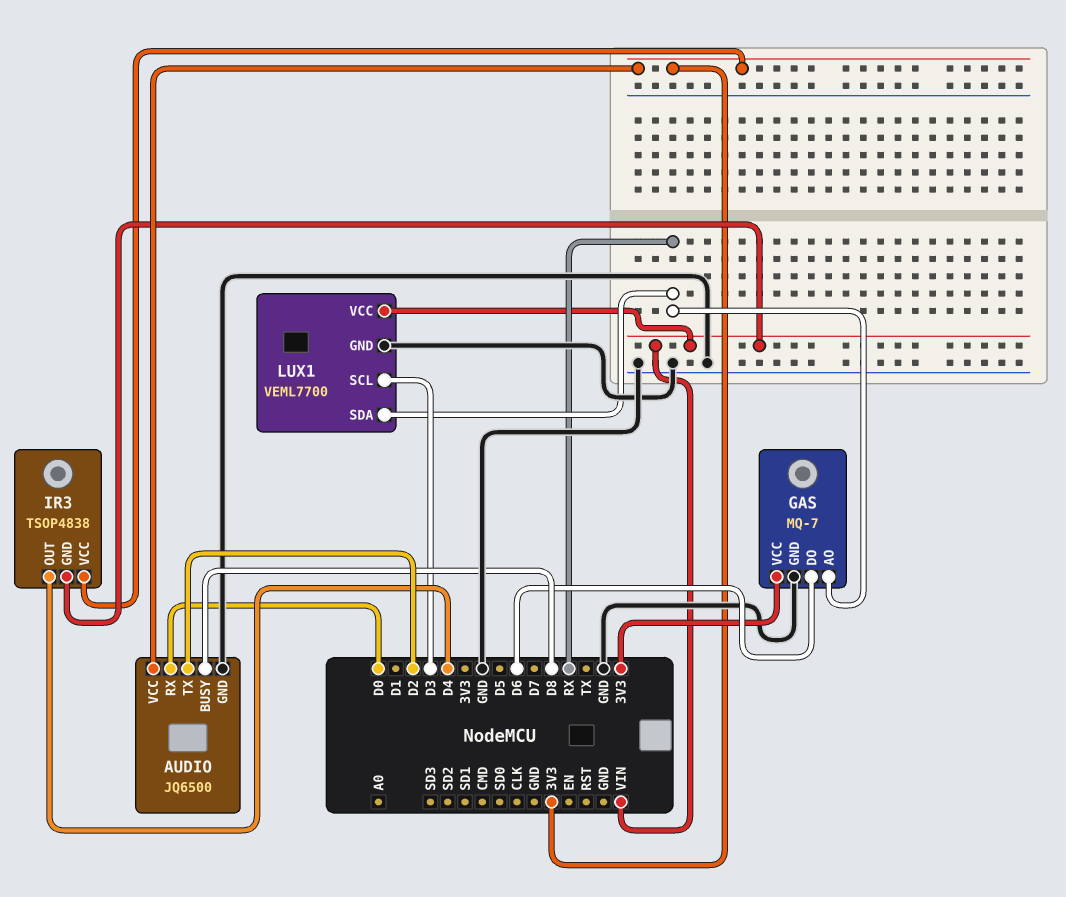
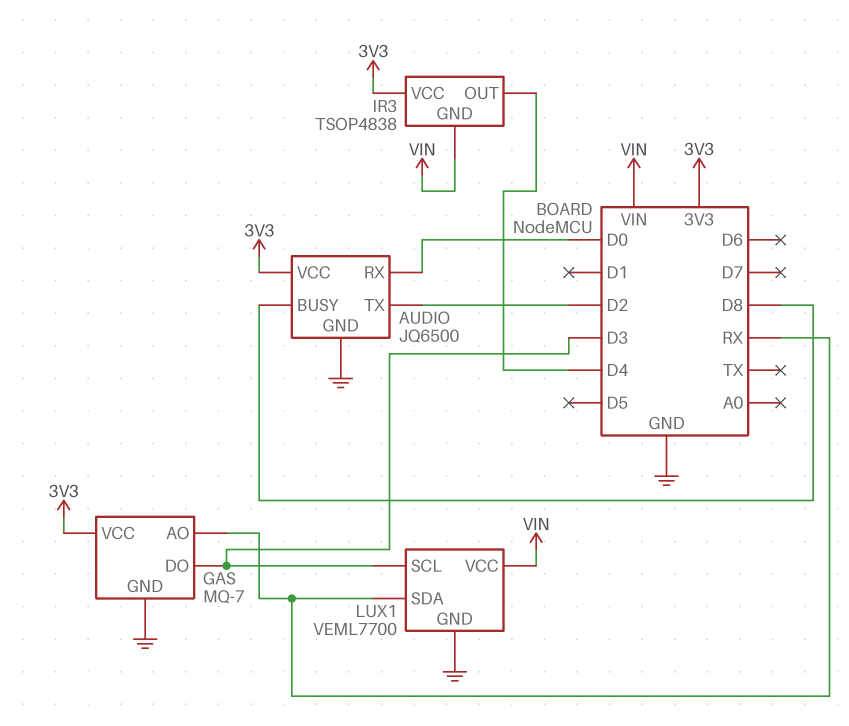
GAS pin DO: D6 -> D3

